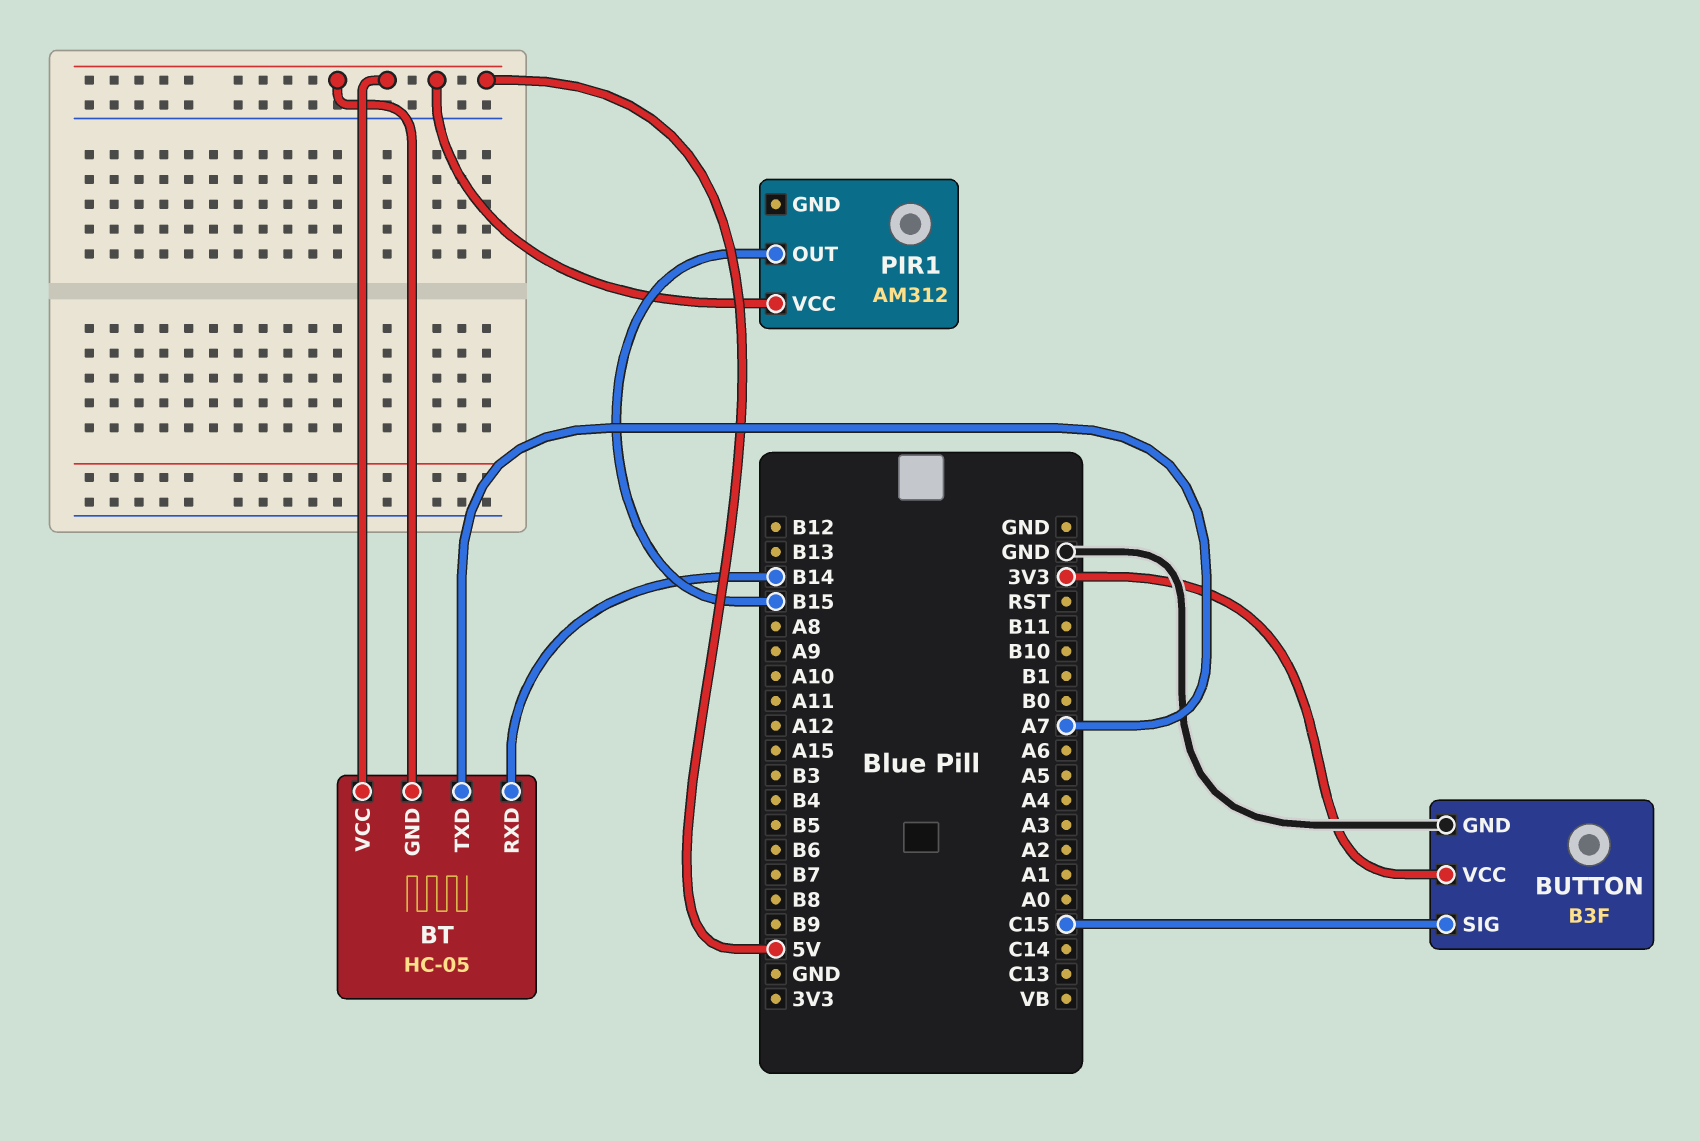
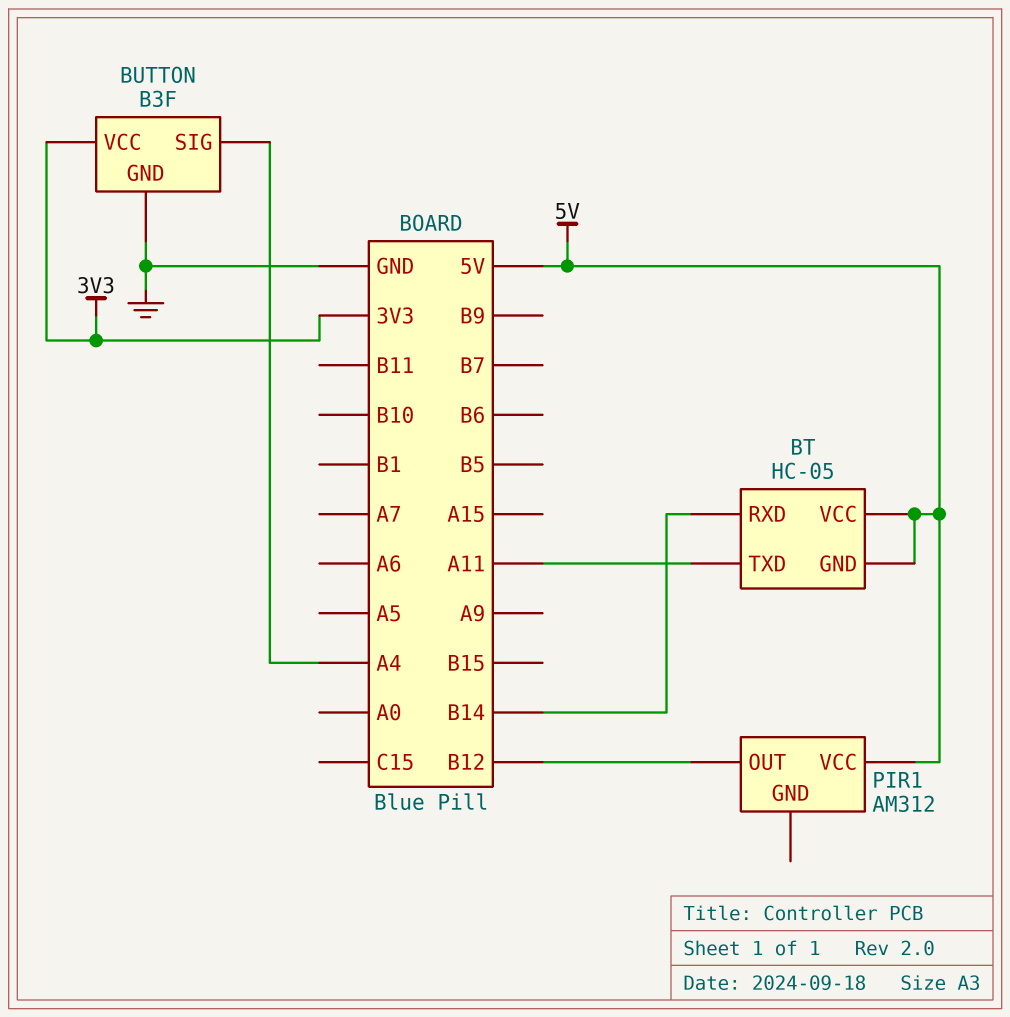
BT pin TXD: A7 -> A11
BUTTON pin SIG: C15 -> A4
PIR1 pin OUT: B15 -> B12

